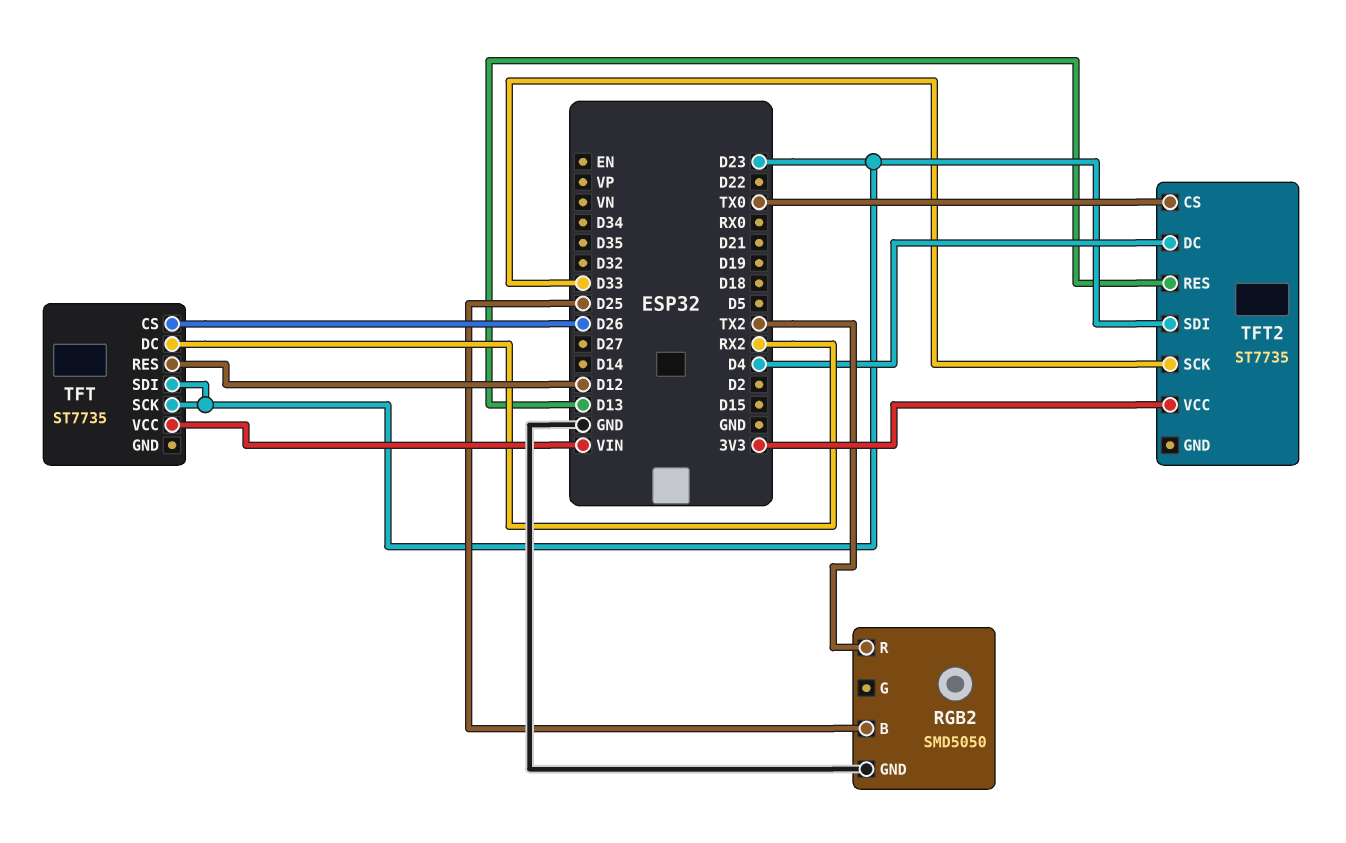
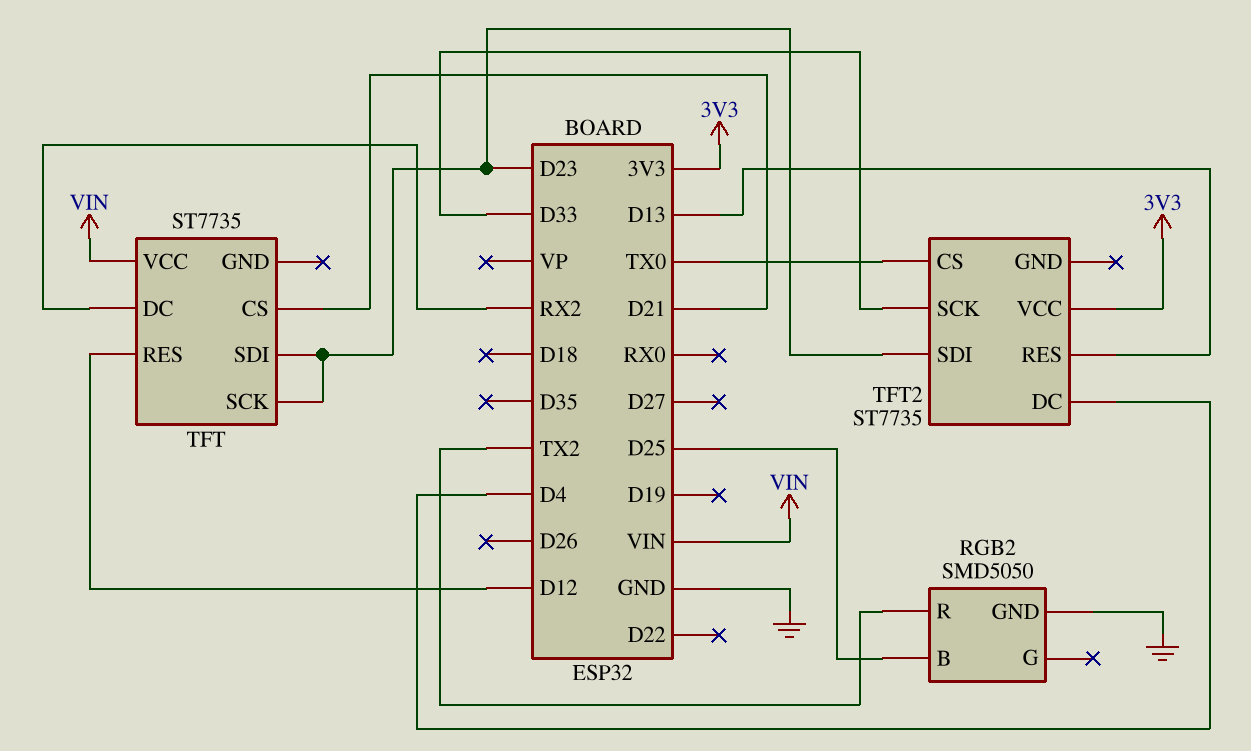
TFT pin CS: D26 -> D21

